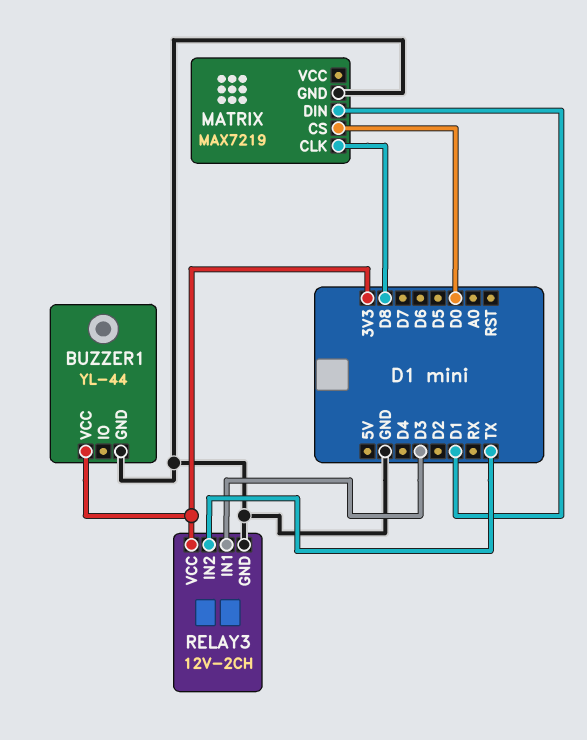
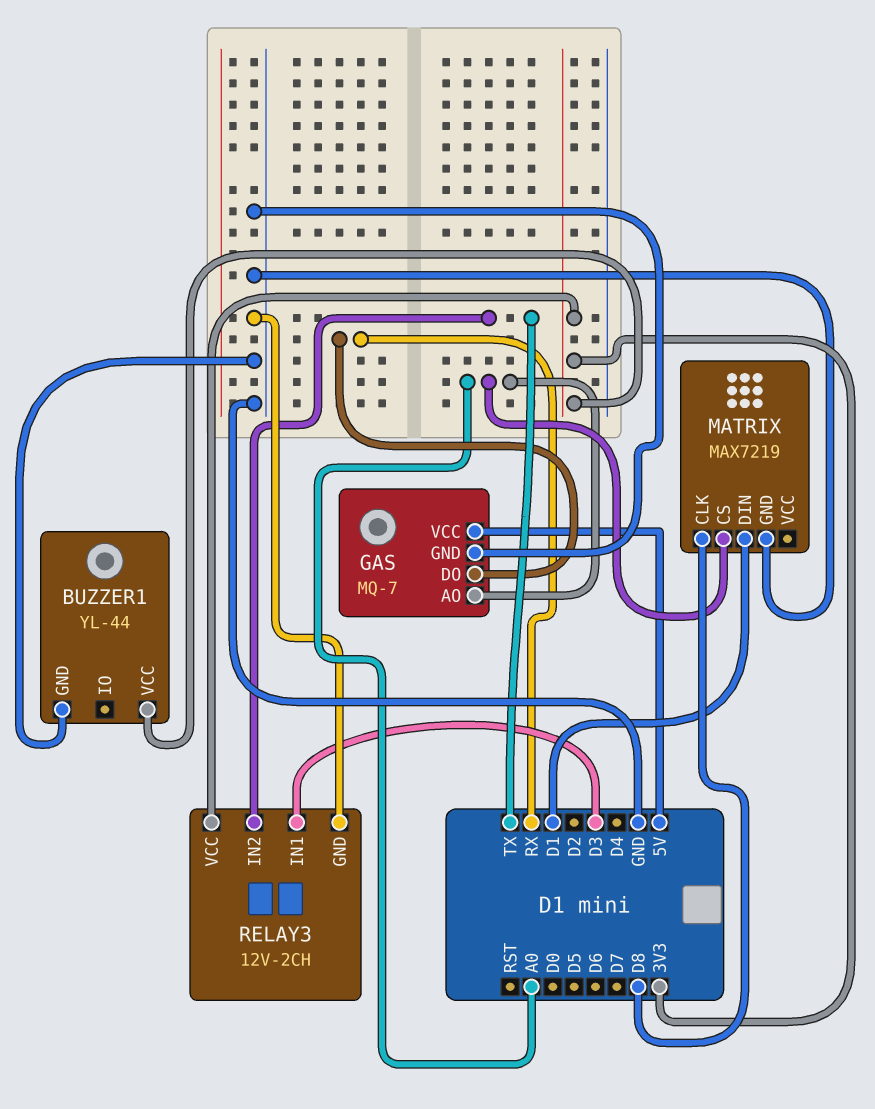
GAS: none -> MQ-7
GAS pin AO: none -> A0
GAS pin DO: none -> RX
GAS pin GND: none -> GND
GAS pin VCC: none -> 5V
MATRIX pin CS: D0 -> A0

